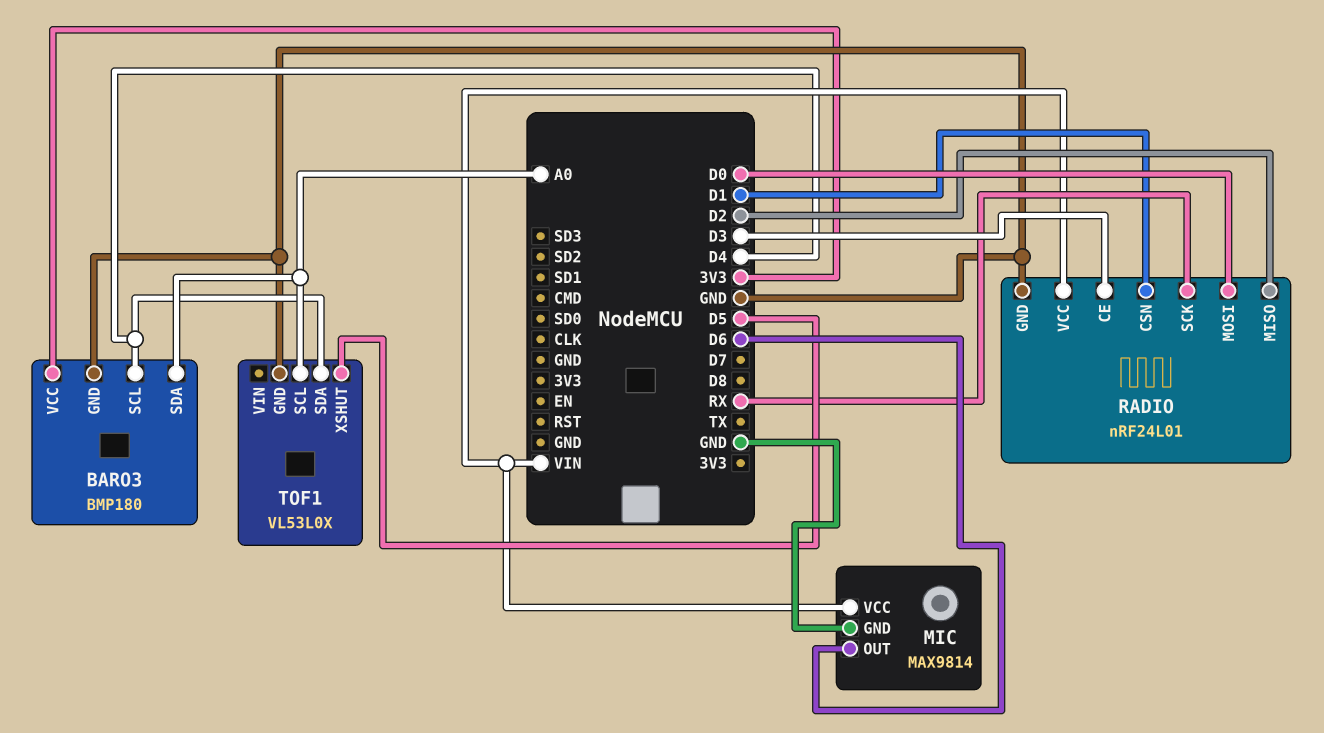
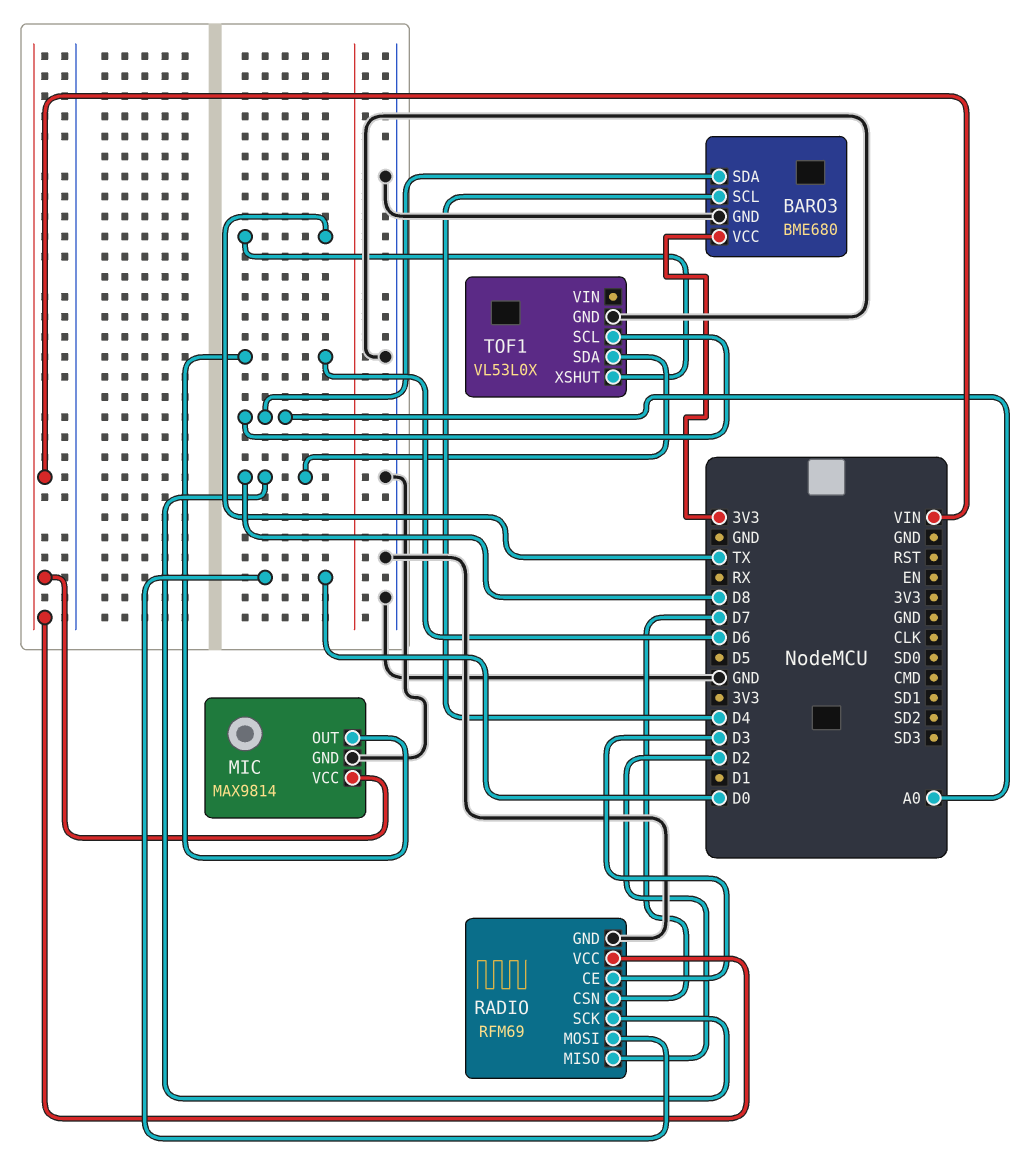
BARO3: BMP180 -> BME680
RADIO: nRF24L01 -> RFM69
RADIO pin CSN: D1 -> D7
RADIO pin SCK: RX -> D8
TOF1 pin SDA: D4 -> D8
TOF1 pin XSHUT: D5 -> TX

